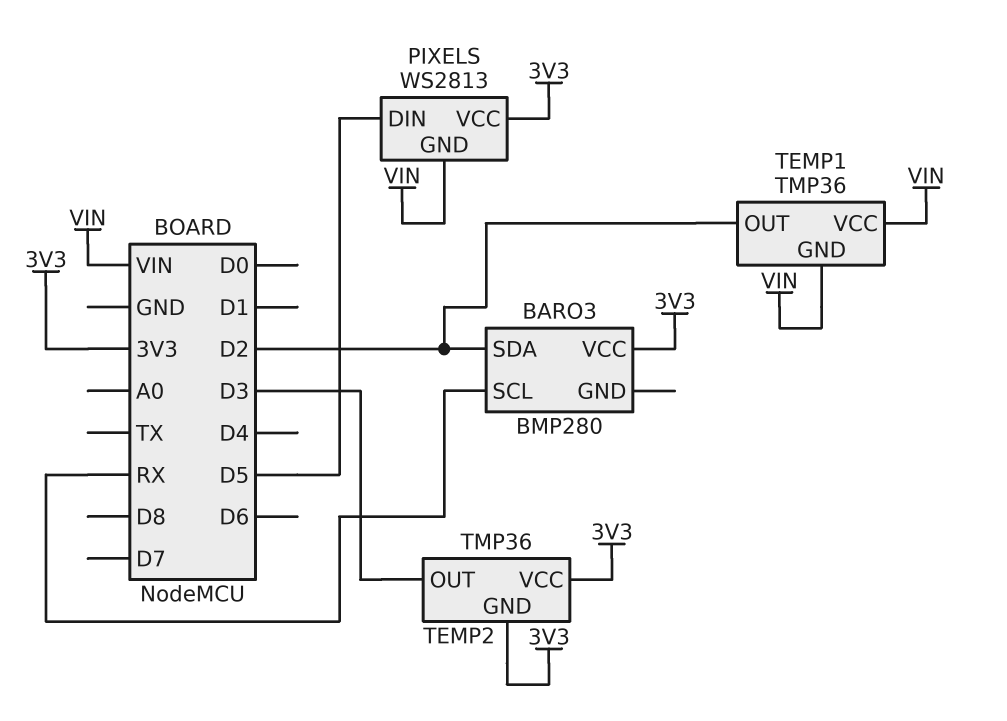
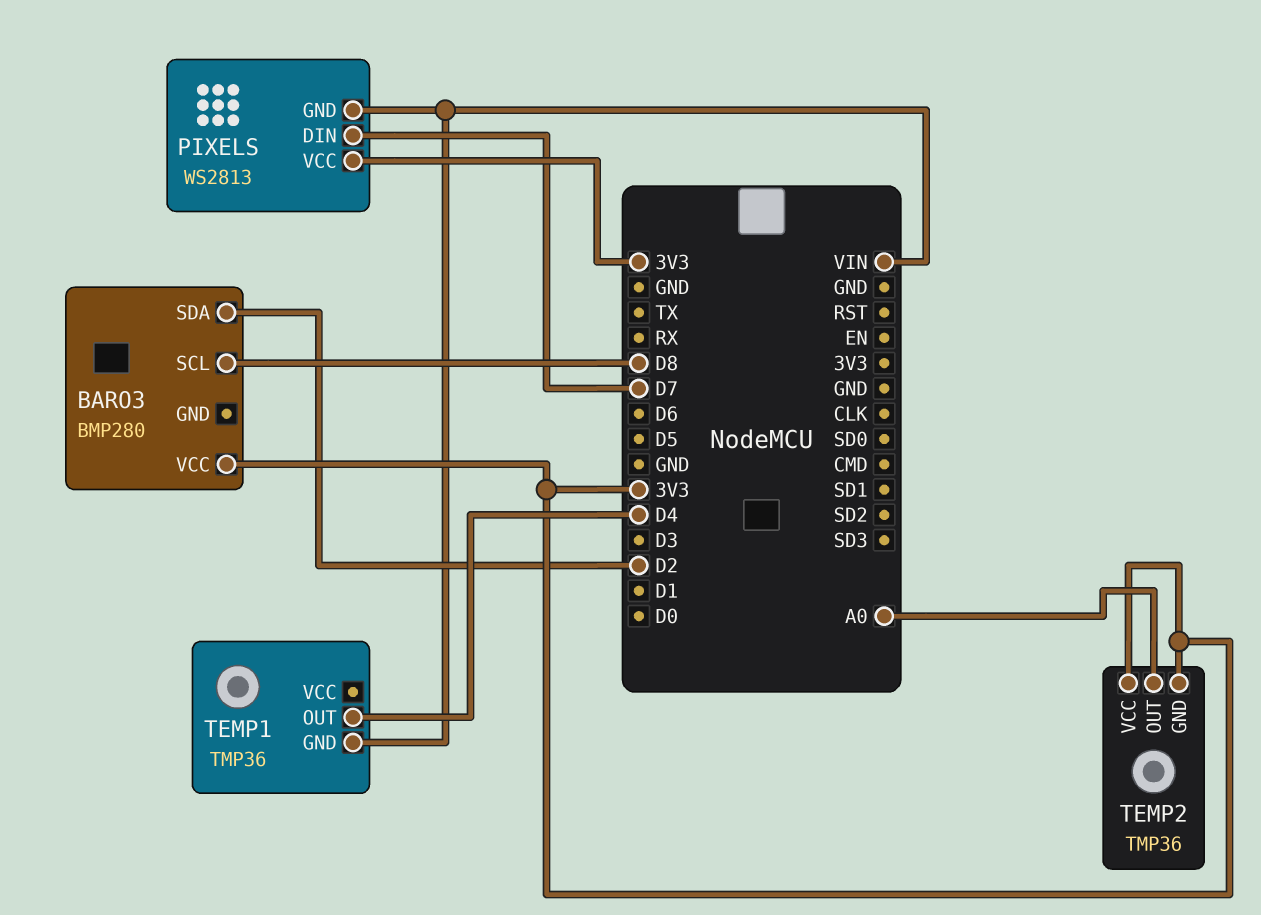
BARO3 pin SCL: RX -> D8
PIXELS pin DIN: D5 -> D7
TEMP1 pin OUT: D2 -> D4
TEMP1 pin VCC: VIN -> none
TEMP2 pin OUT: D3 -> A0

